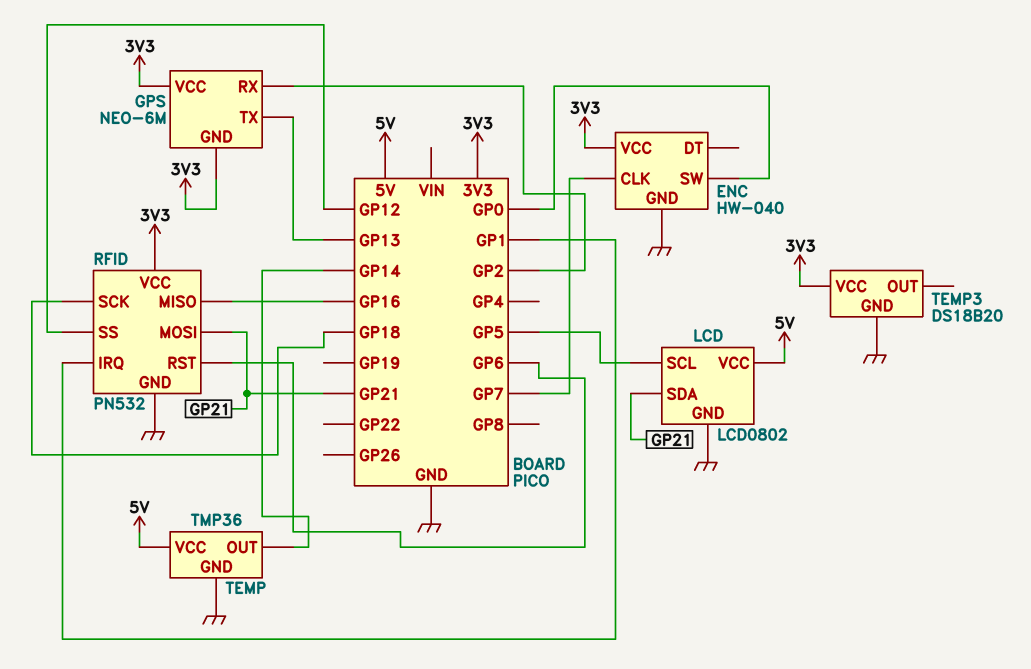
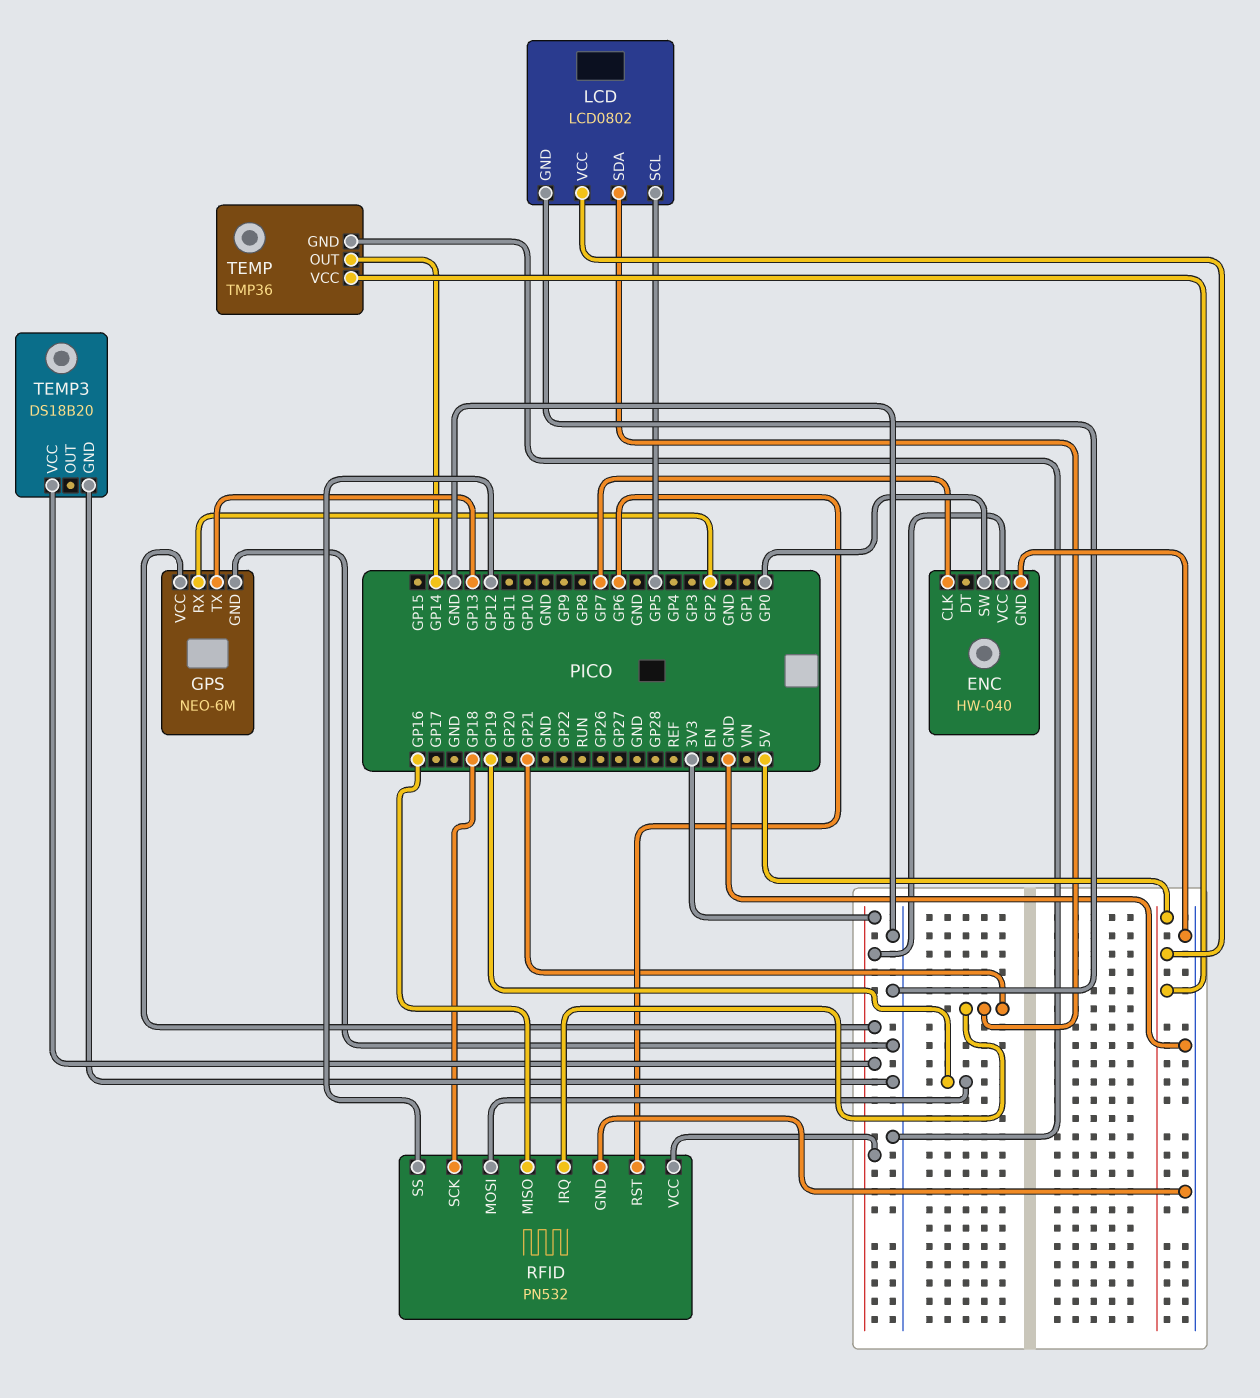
GPS pin GND: 3V3 -> GND
RFID pin IRQ: GP1 -> GP21
RFID pin MOSI: GP21 -> GP19

